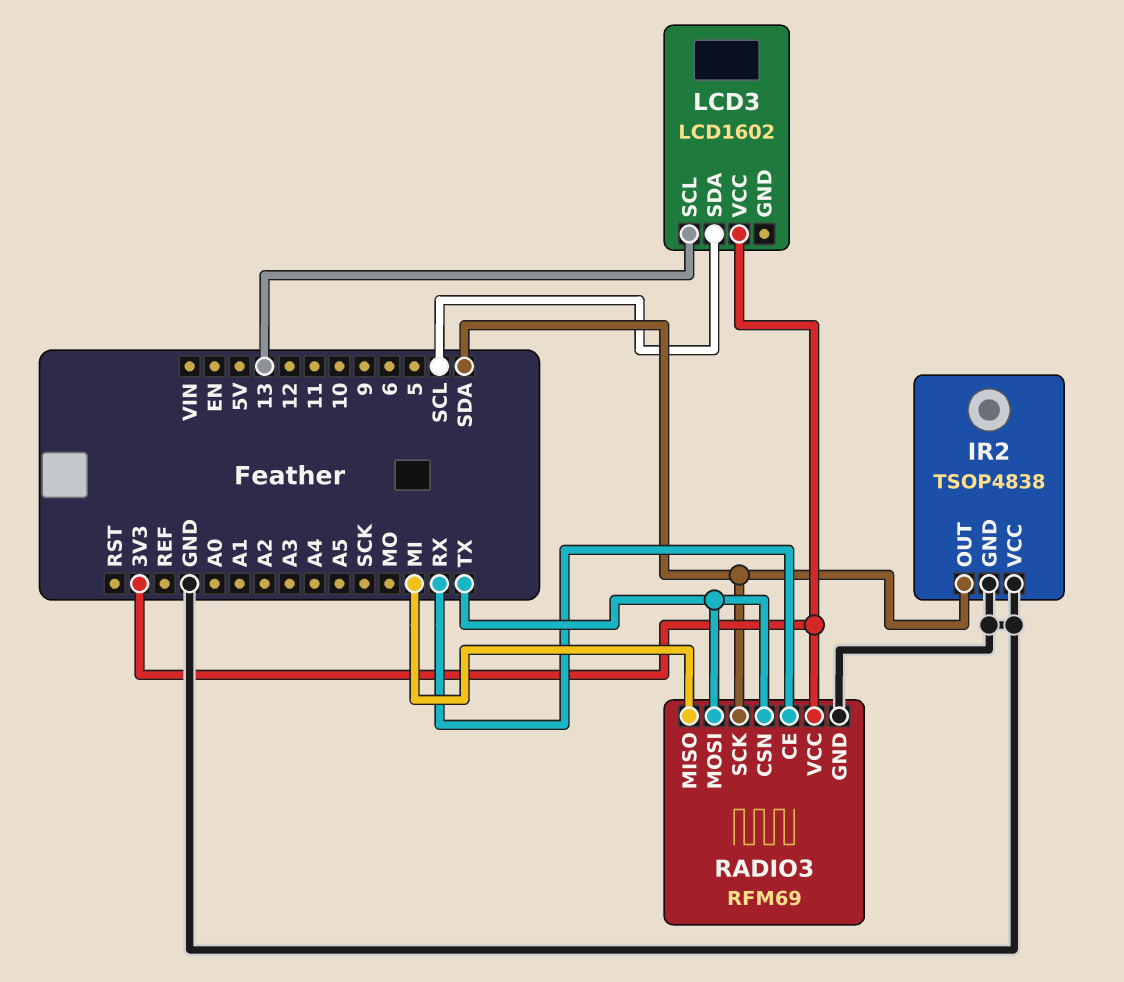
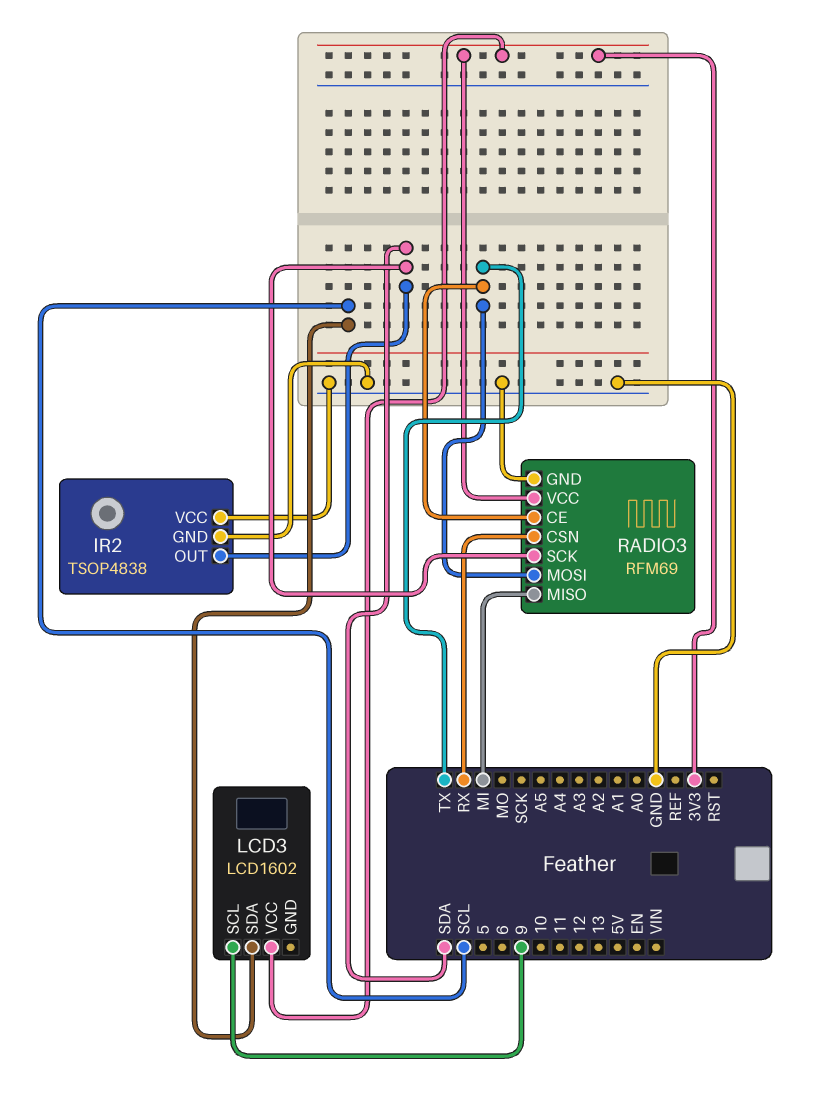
LCD3 pin SCL: 13 -> 9
RADIO3 pin CE: RX -> TX
RADIO3 pin CSN: TX -> RX

